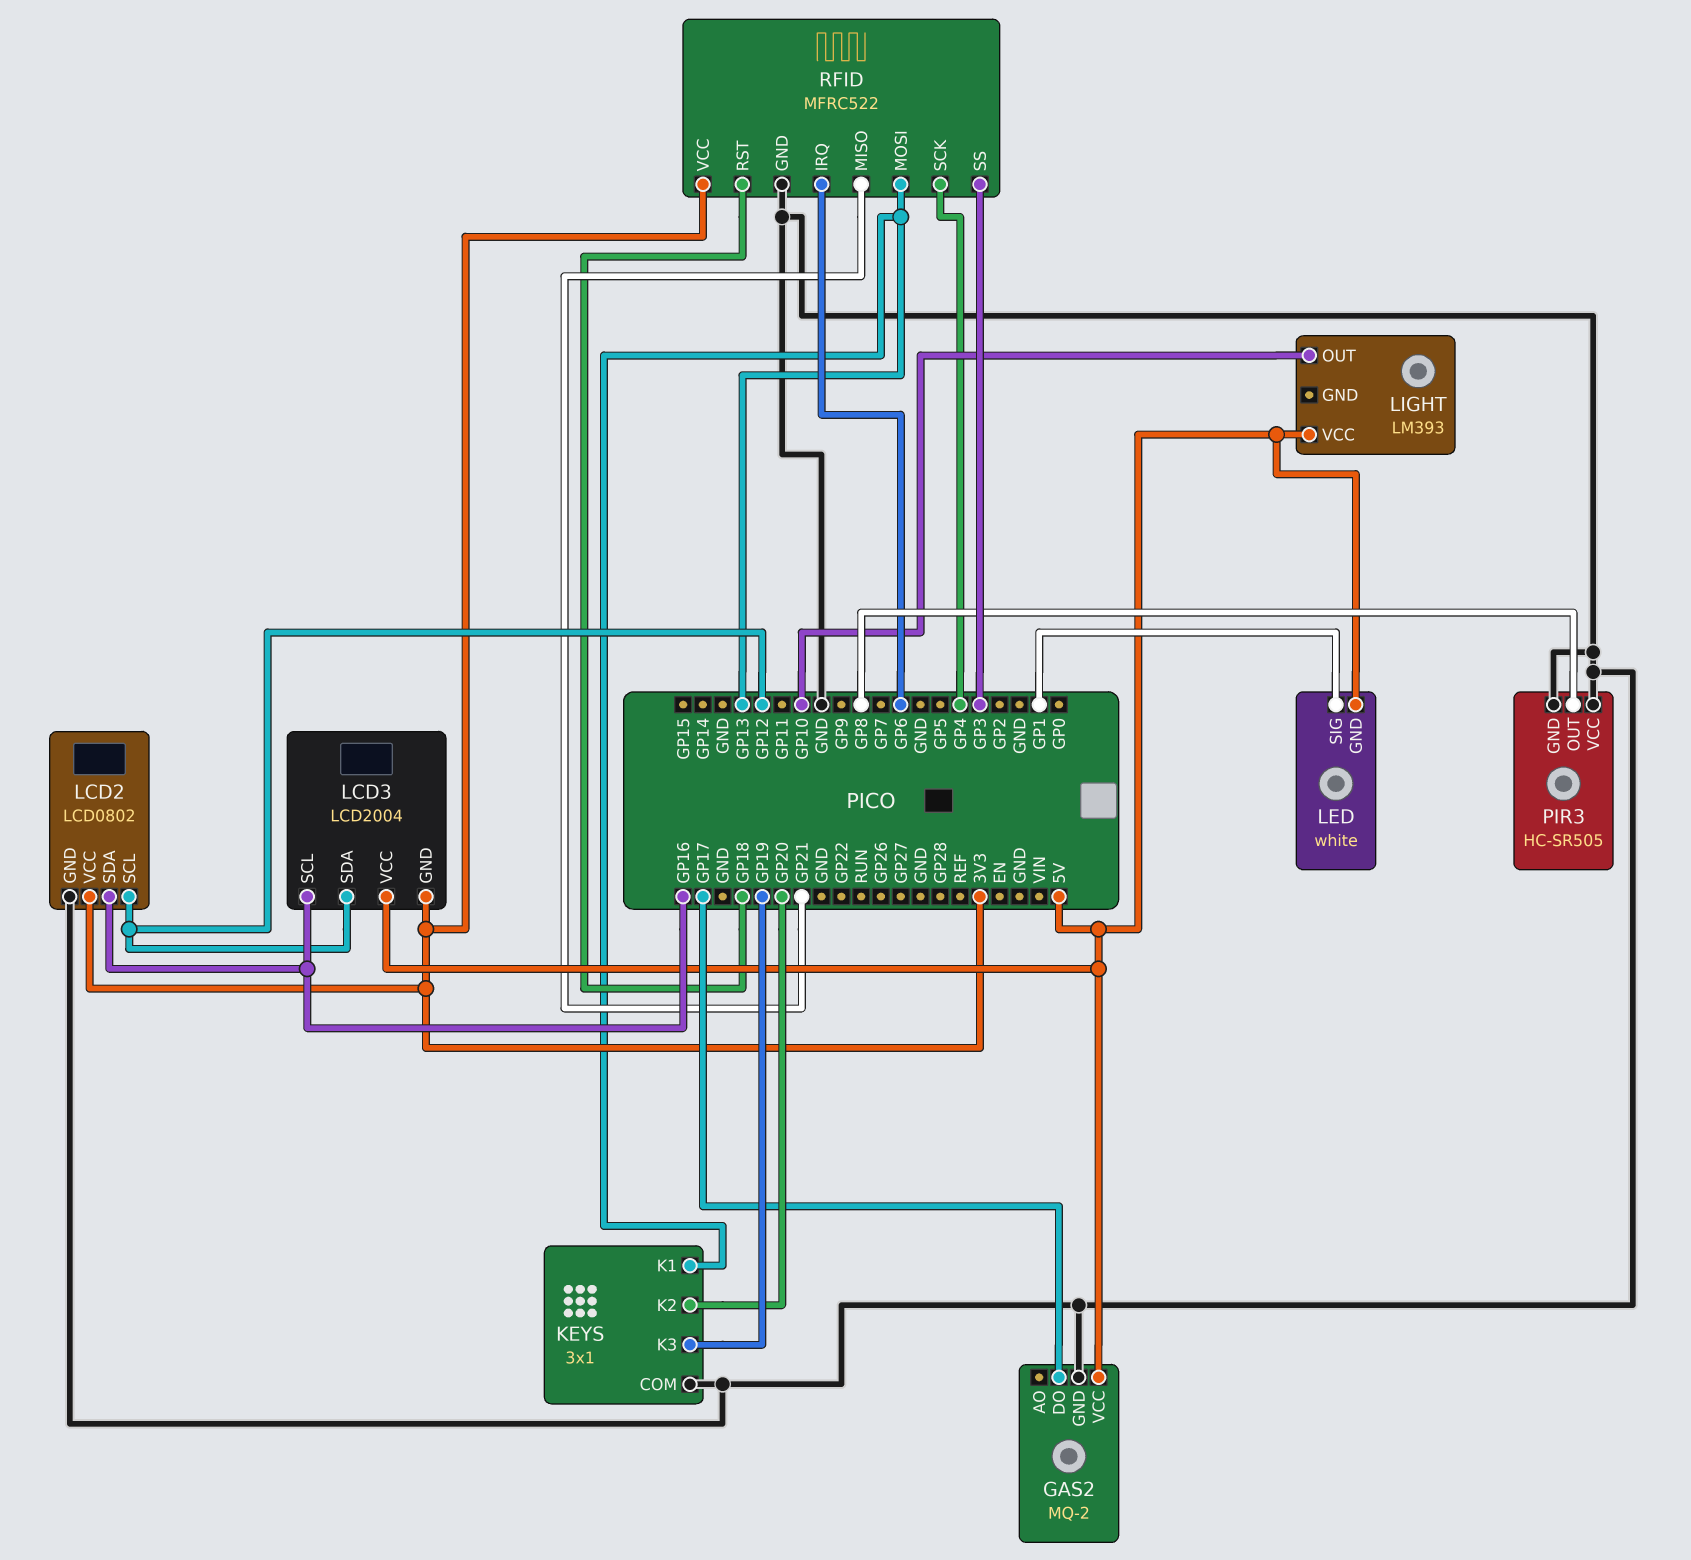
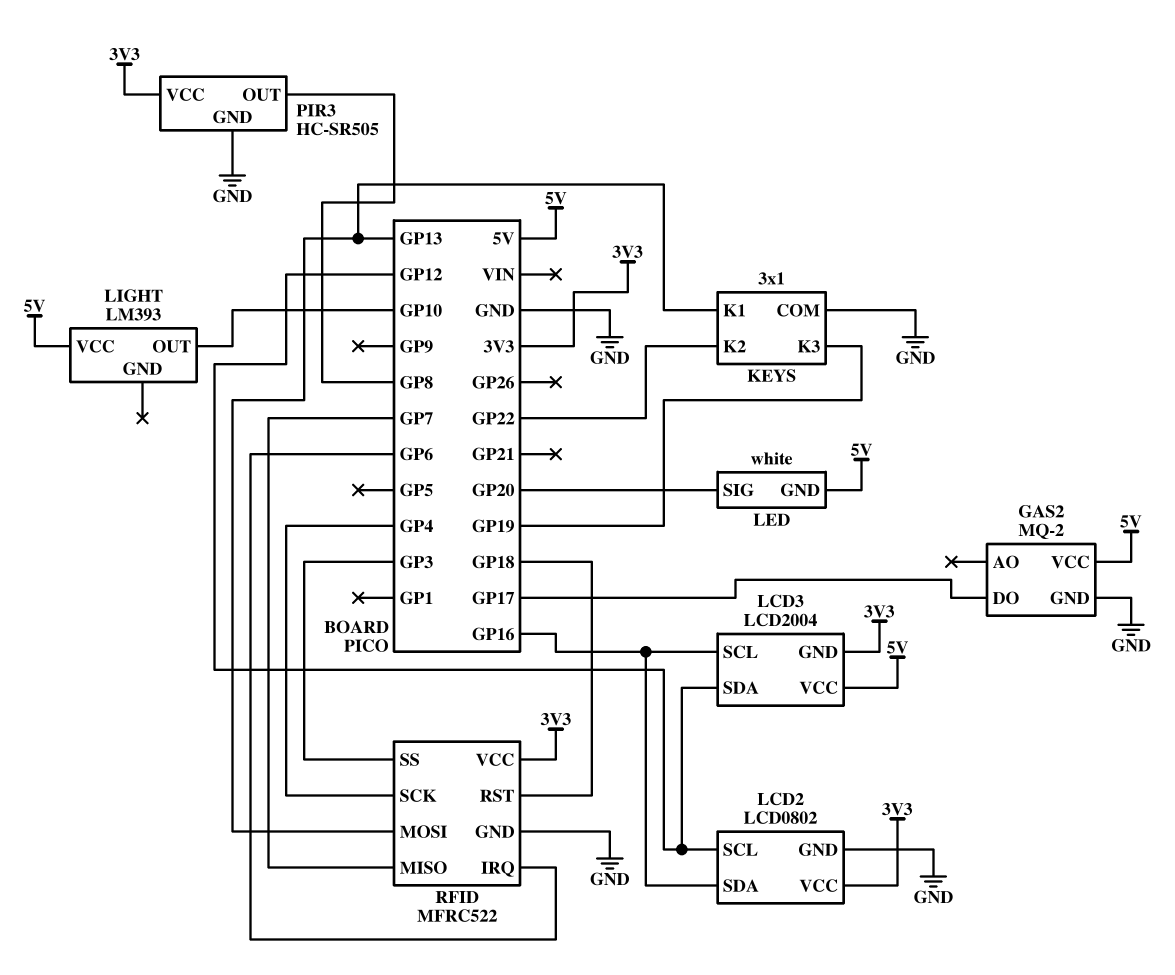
KEYS pin K2: GP20 -> GP22
LED pin SIG: GP1 -> GP20
PIR3 pin VCC: GND -> 3V3
RFID pin MISO: GP21 -> GP7

